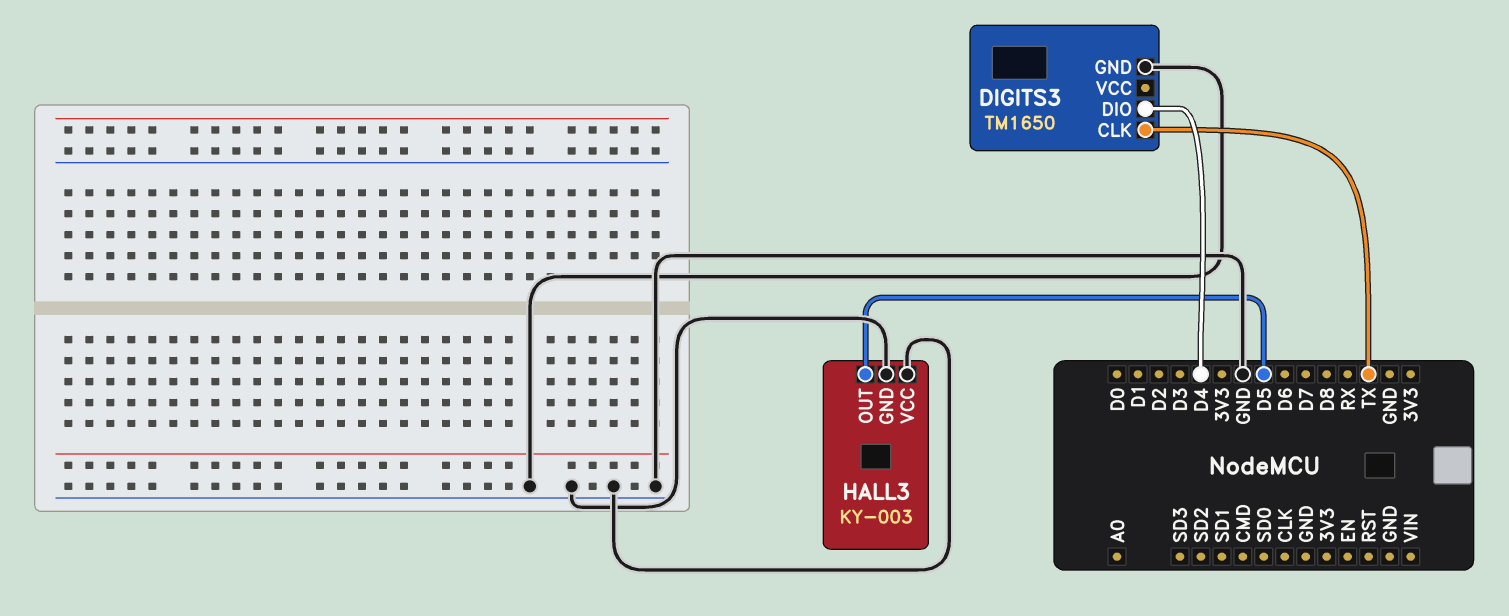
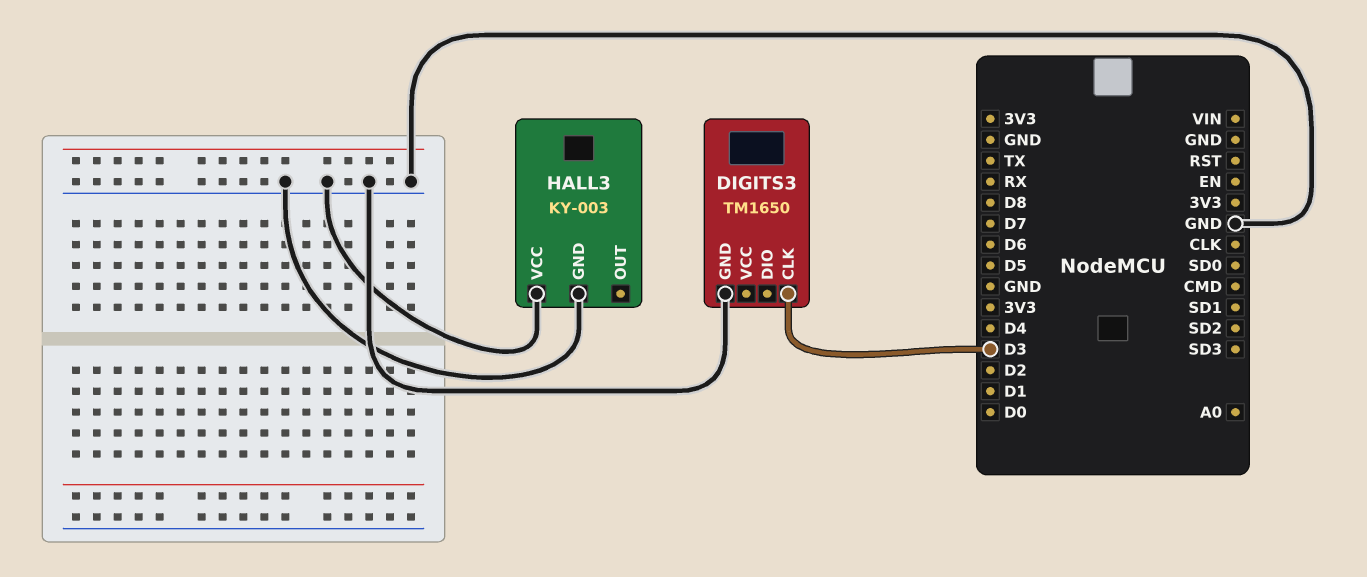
DIGITS3 pin CLK: TX -> D3
DIGITS3 pin DIO: D4 -> none
HALL3 pin OUT: D5 -> none

